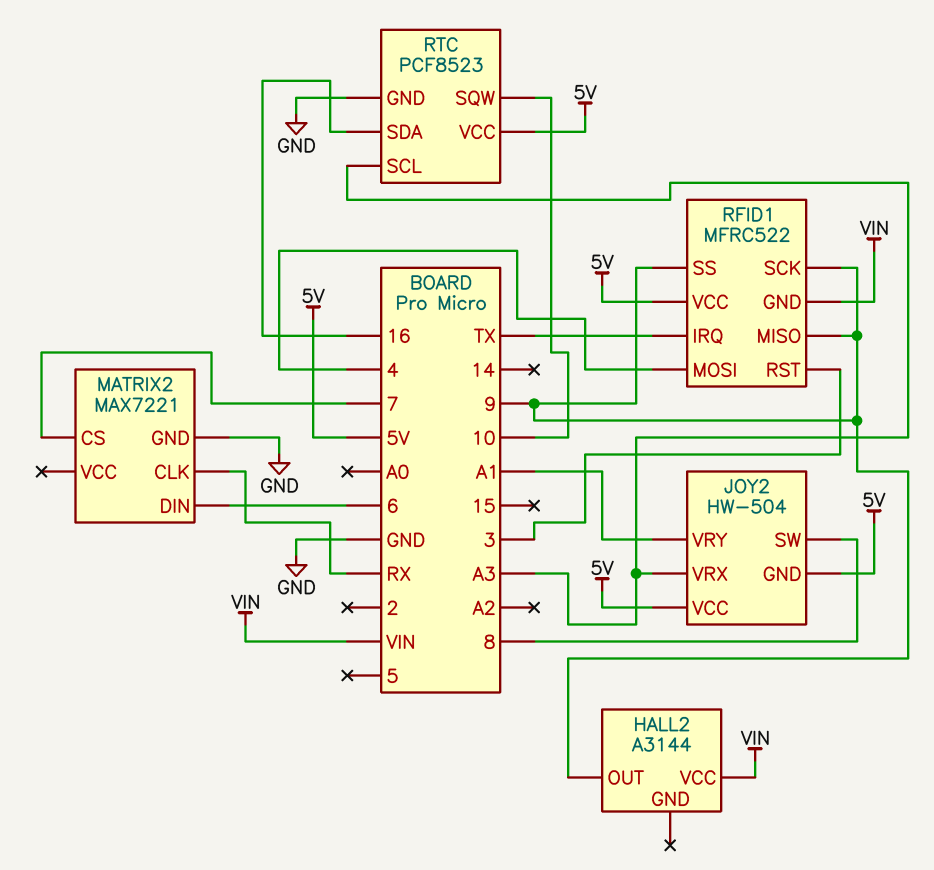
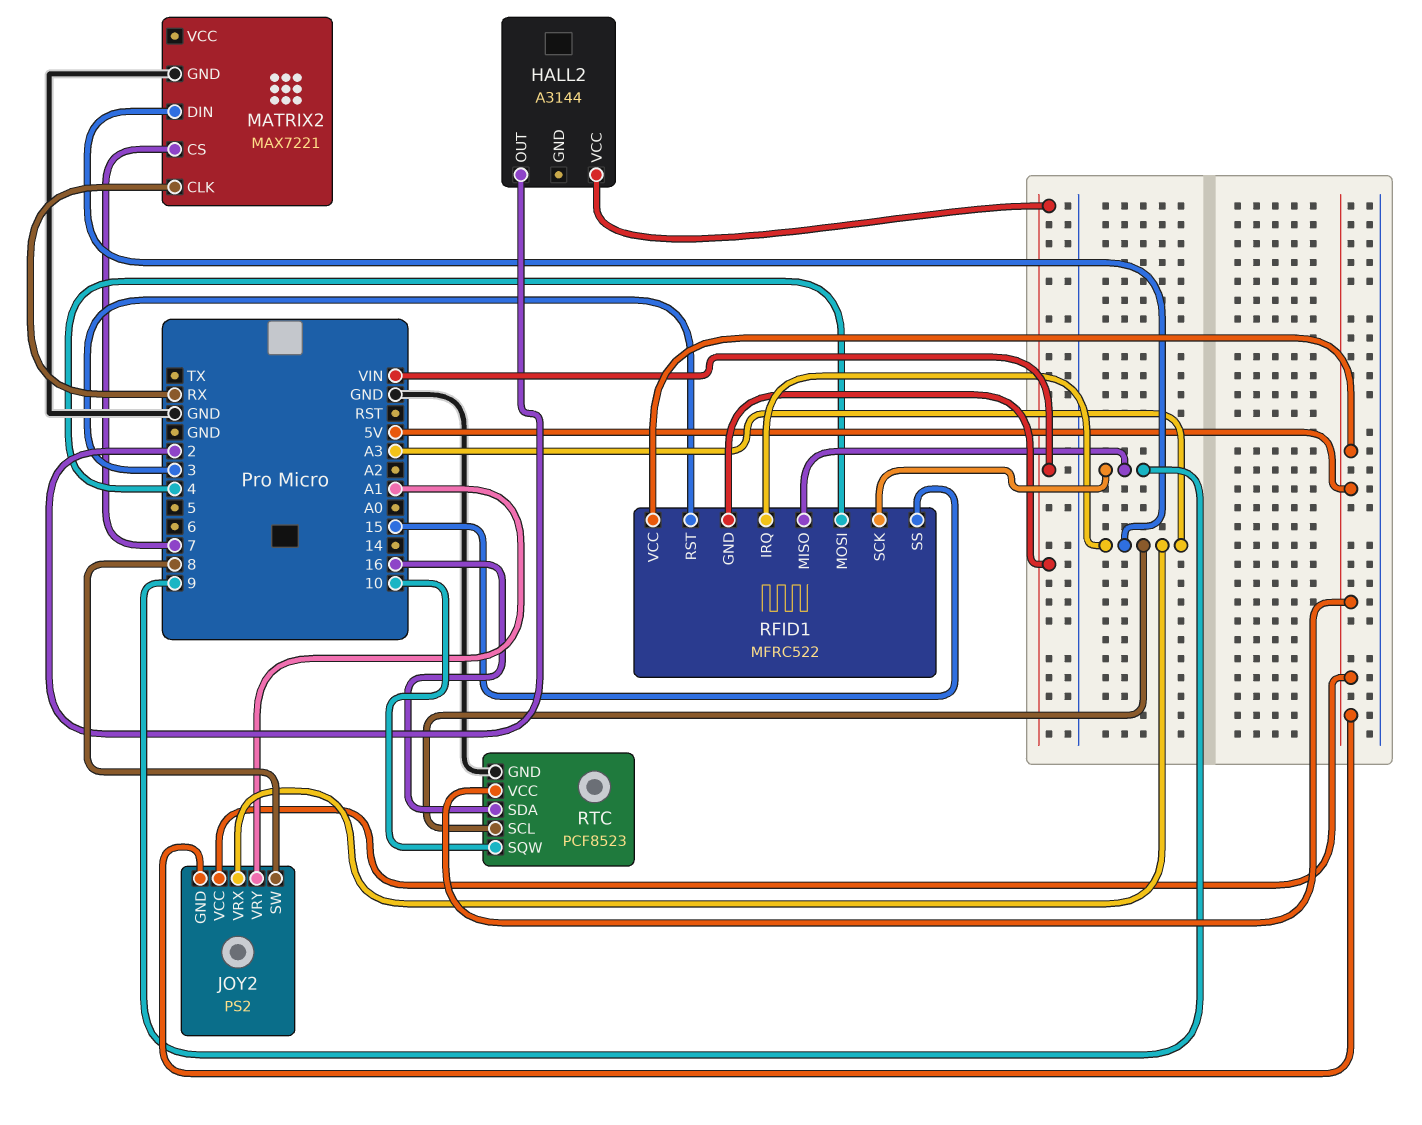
HALL2 pin OUT: 9 -> 2
JOY2: HW-504 -> PS2
MATRIX2 pin DIN: 6 -> A3
RFID1 pin IRQ: TX -> A3
RFID1 pin SS: 9 -> 15

